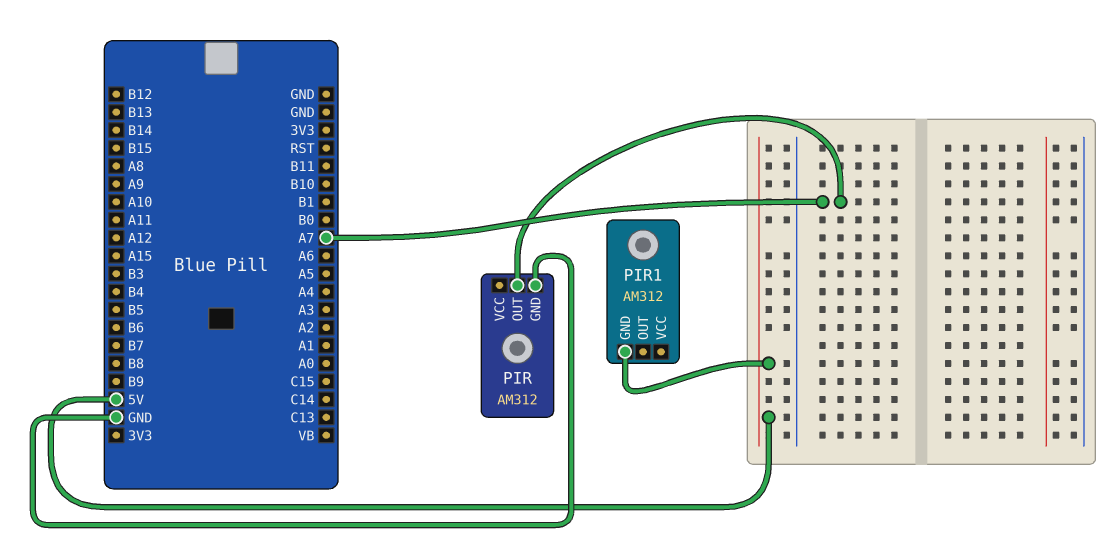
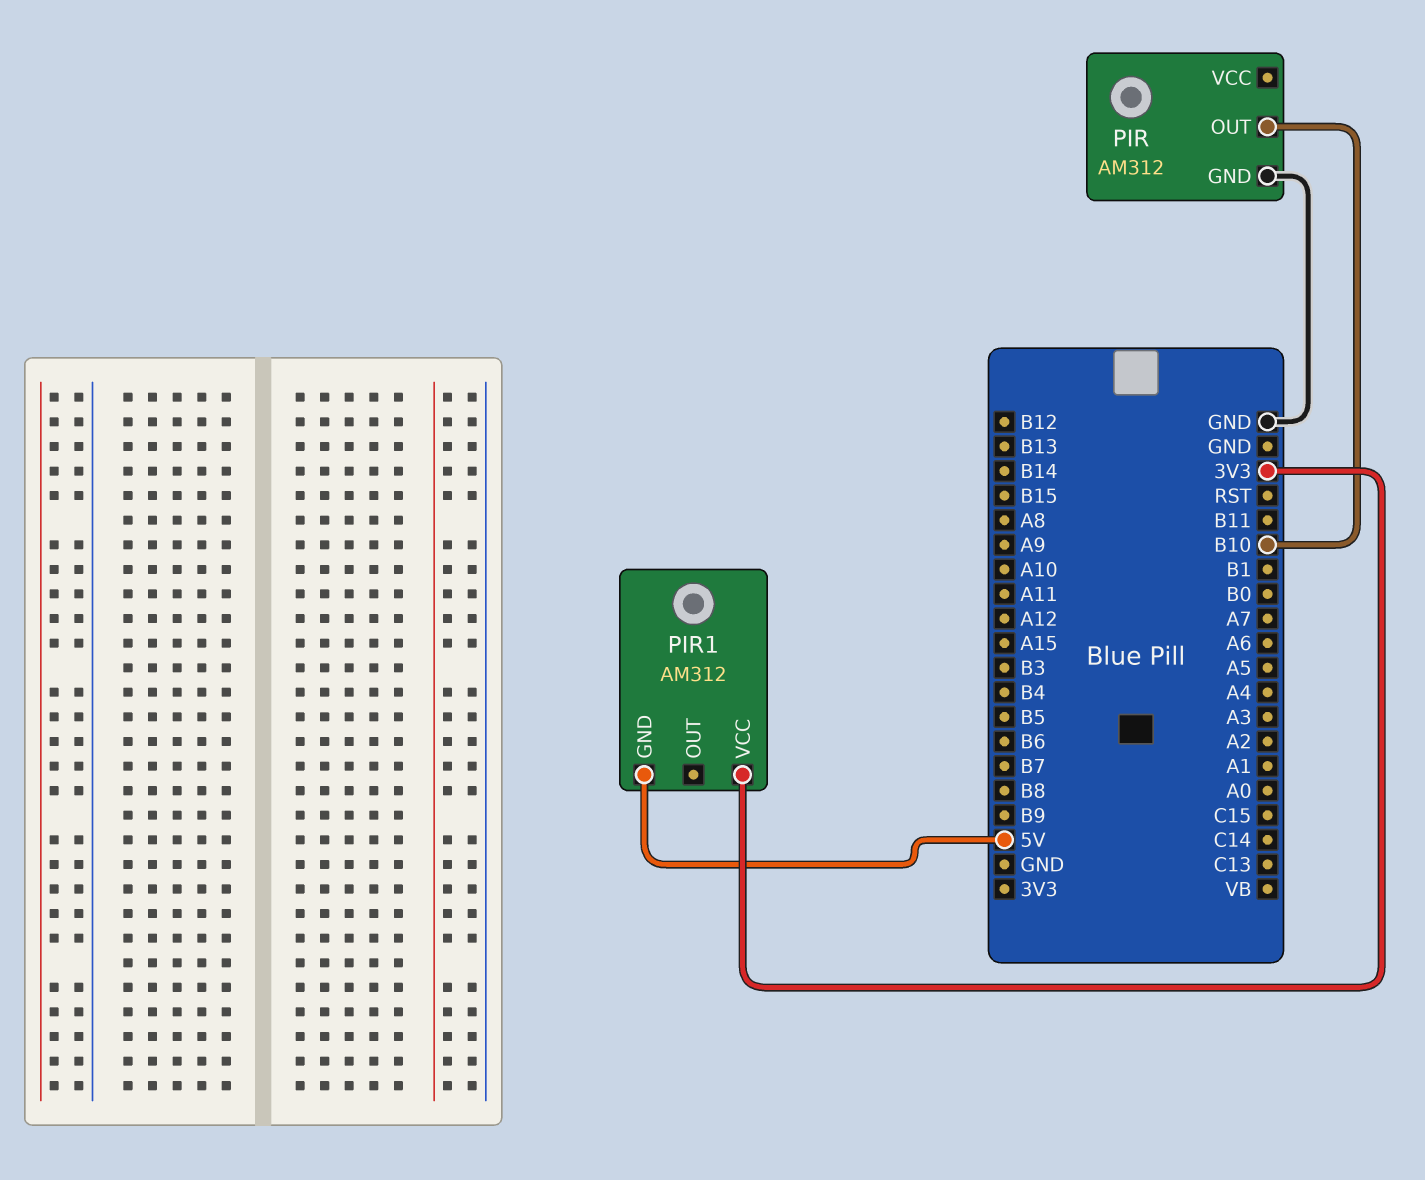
PIR pin OUT: A7 -> B10
PIR1 pin VCC: none -> 3V3

